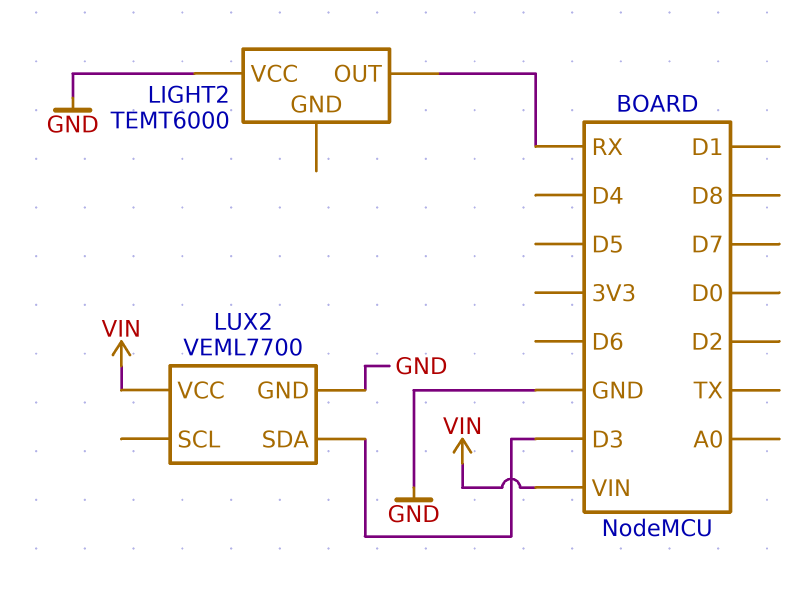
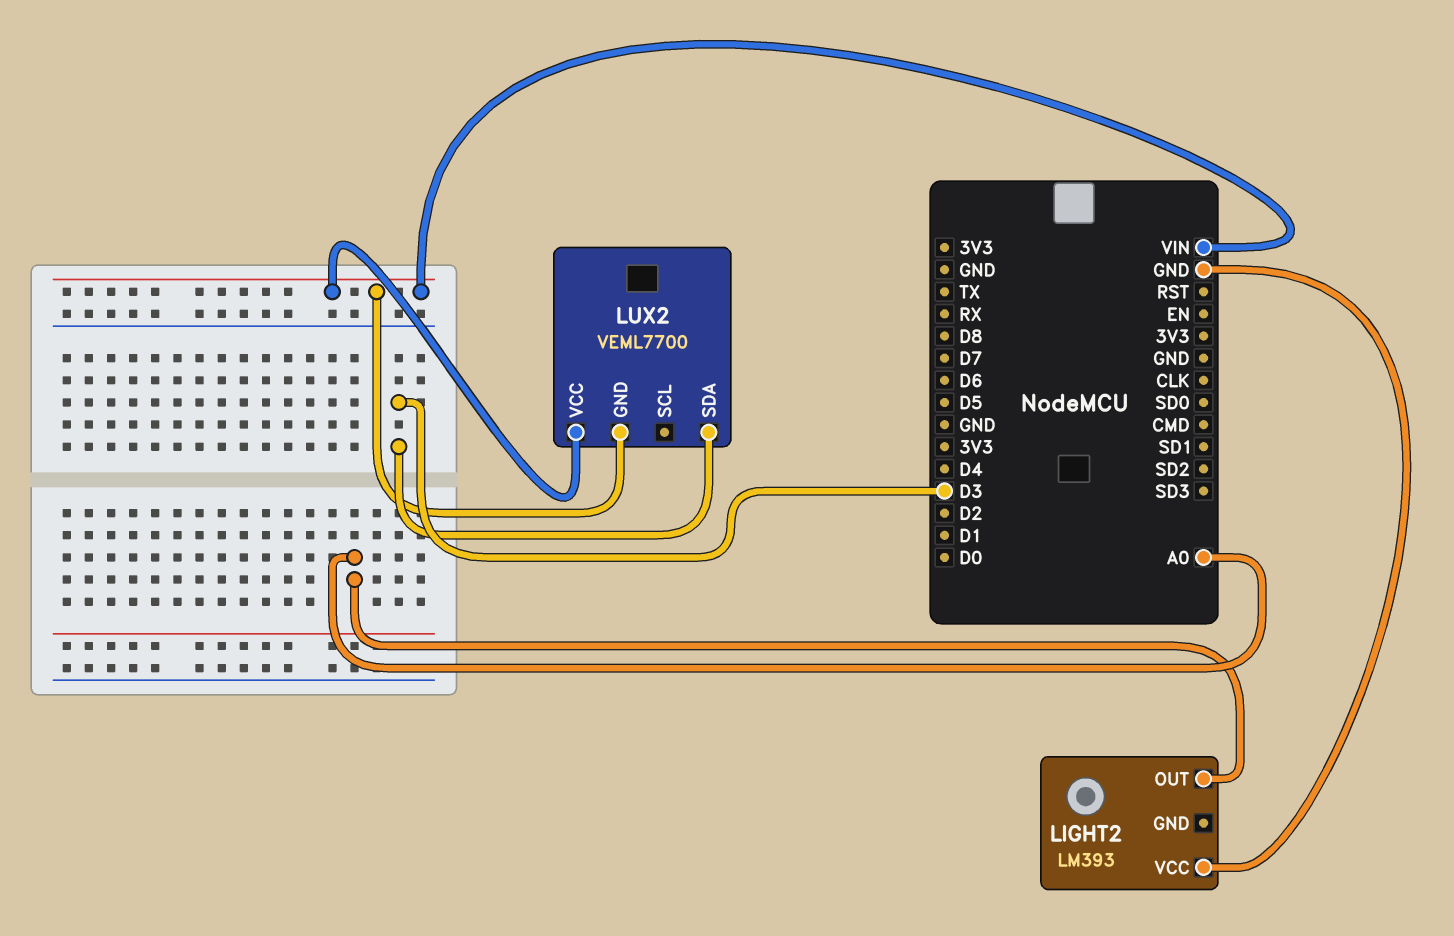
LIGHT2: TEMT6000 -> LM393
LIGHT2 pin OUT: RX -> A0
LUX2 pin GND: GND -> VIN

